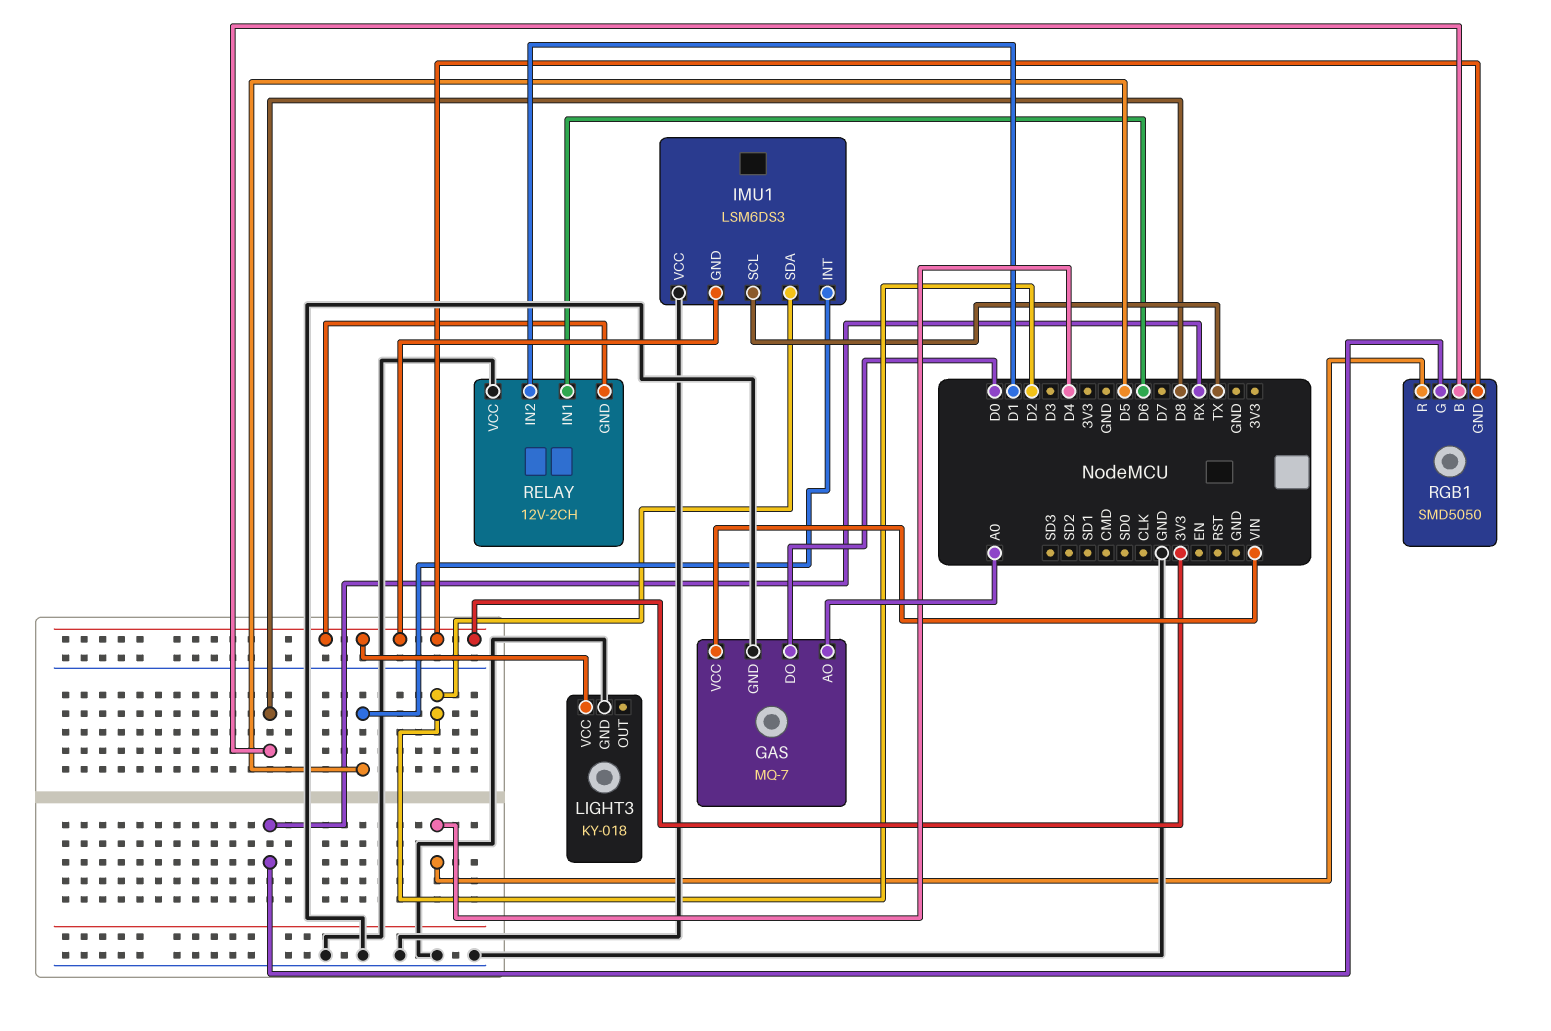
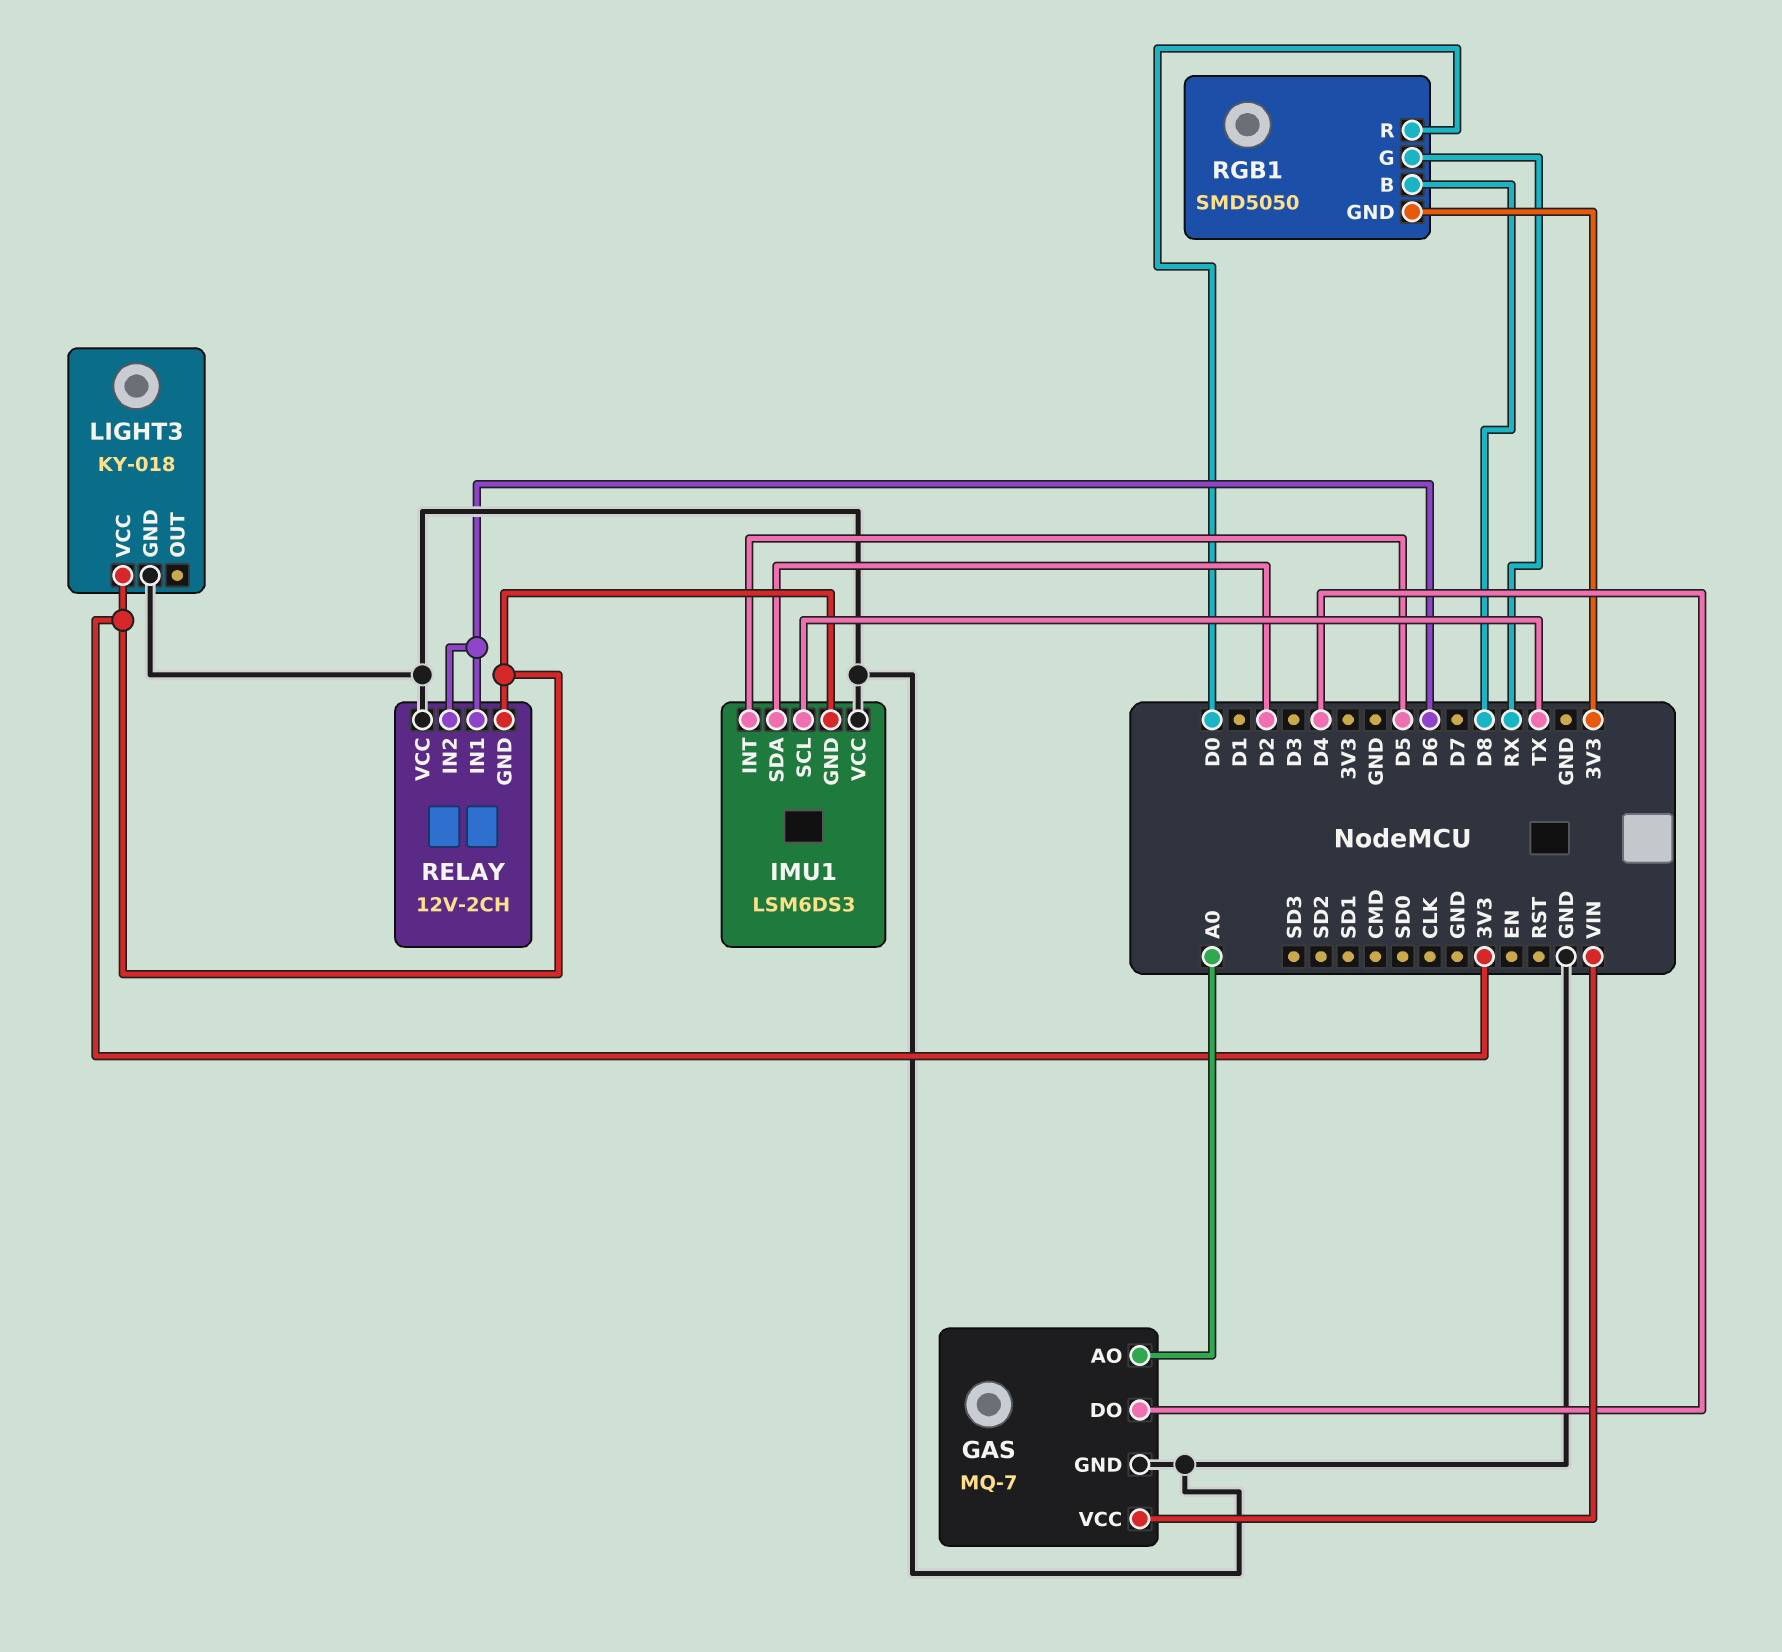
GAS pin DO: D0 -> D4
RELAY pin IN2: D1 -> D6
RGB1 pin R: D4 -> D0

